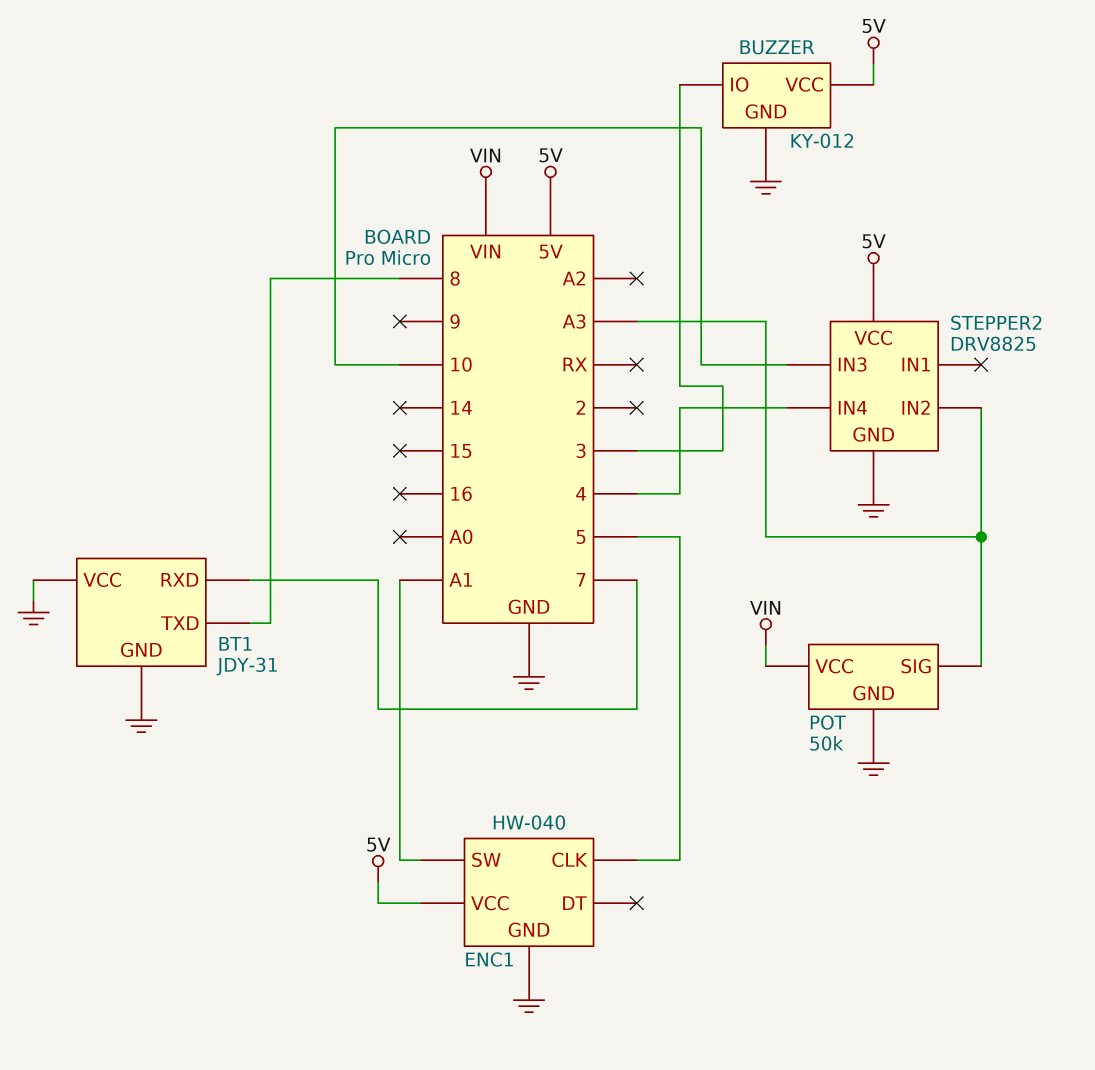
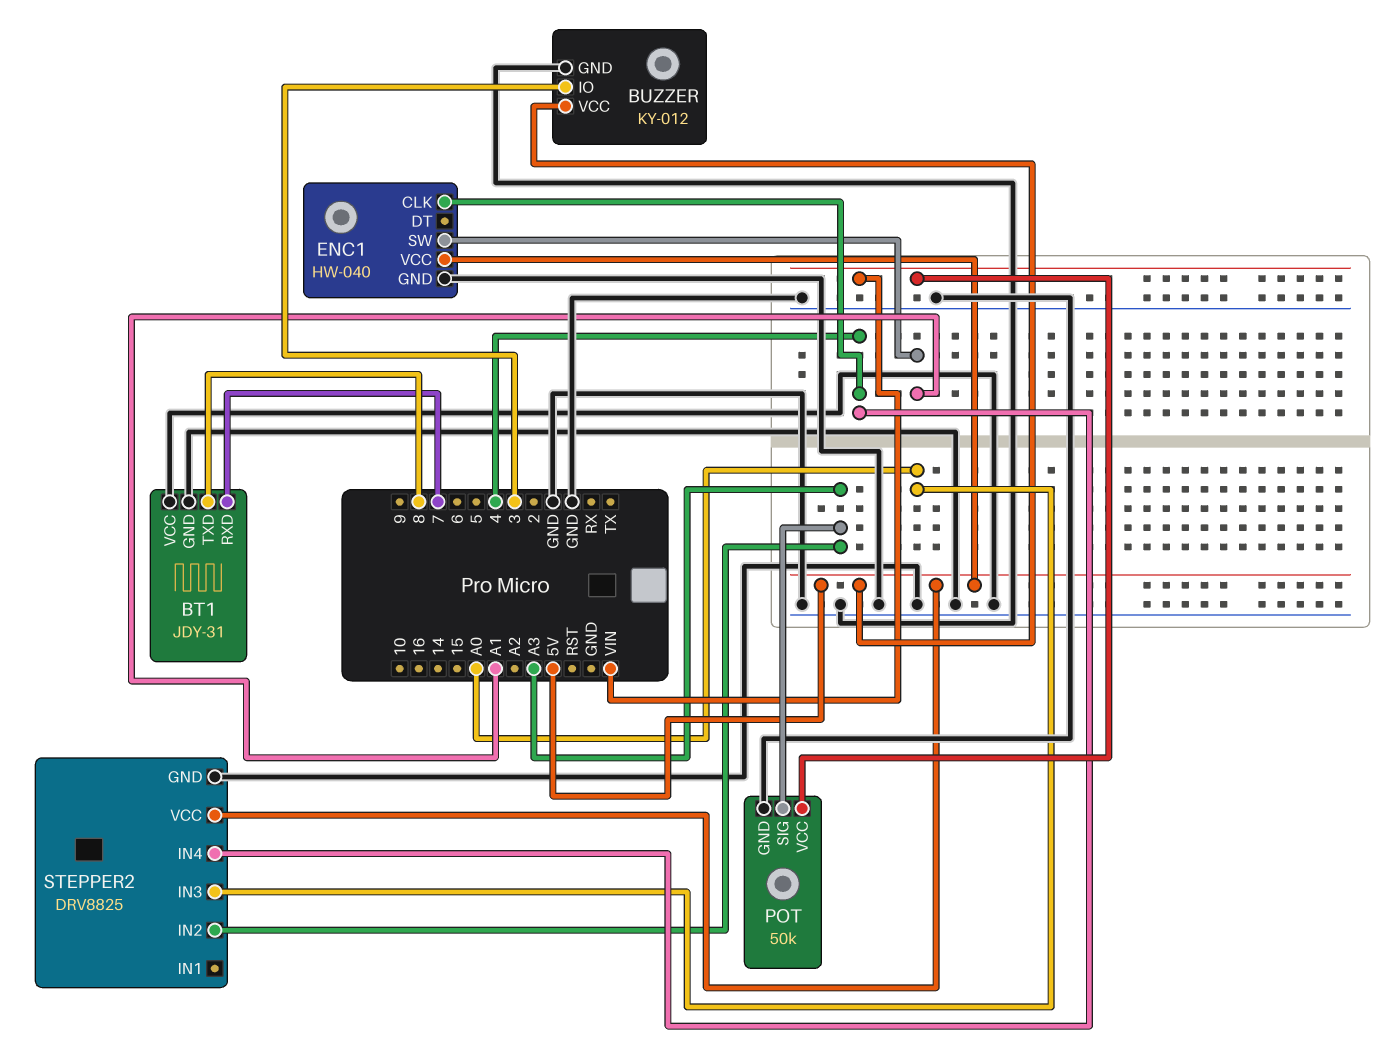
ENC1 pin CLK: 5 -> 4
STEPPER2 pin IN3: 10 -> A0

